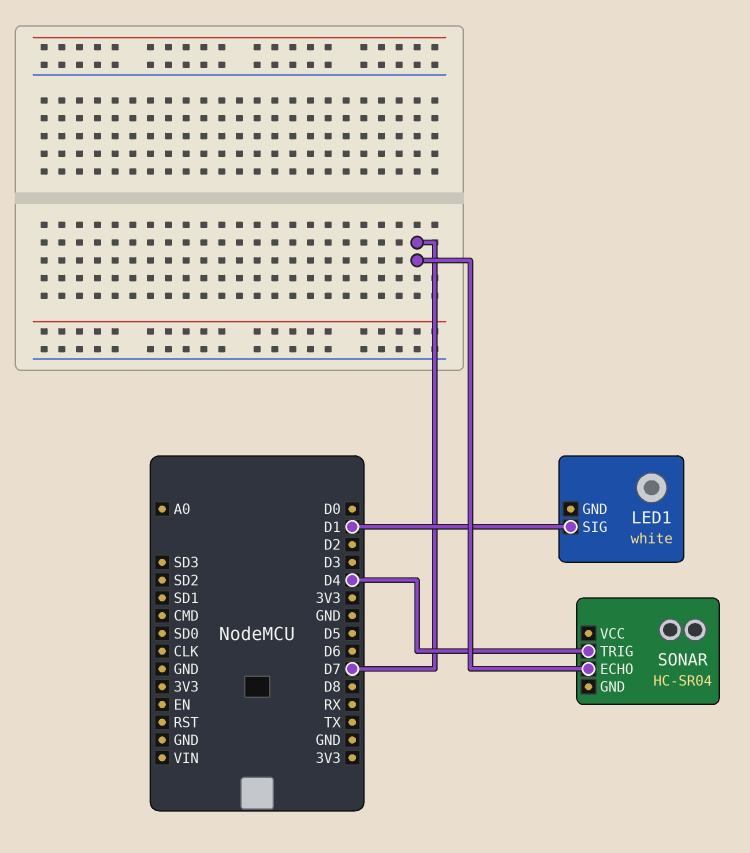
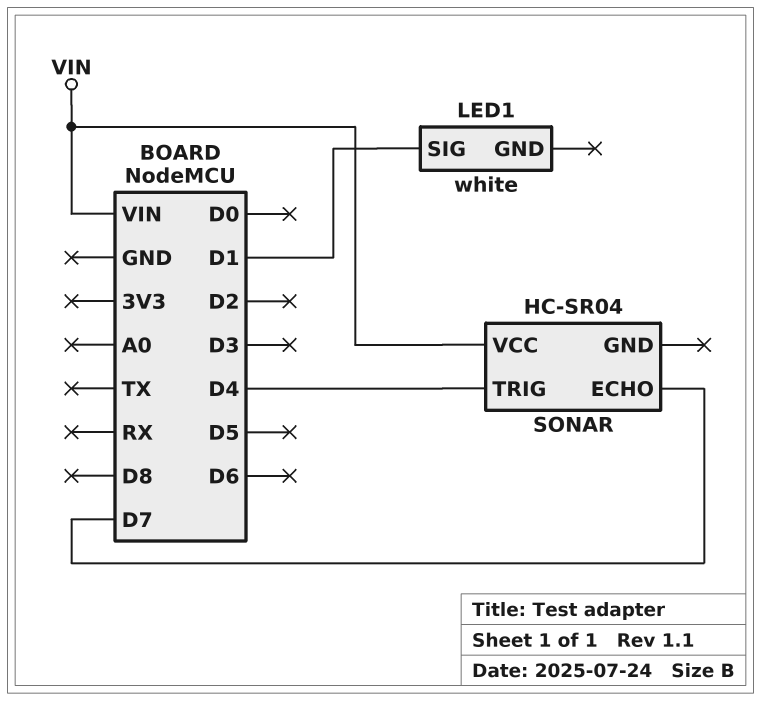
SONAR pin VCC: none -> VIN

